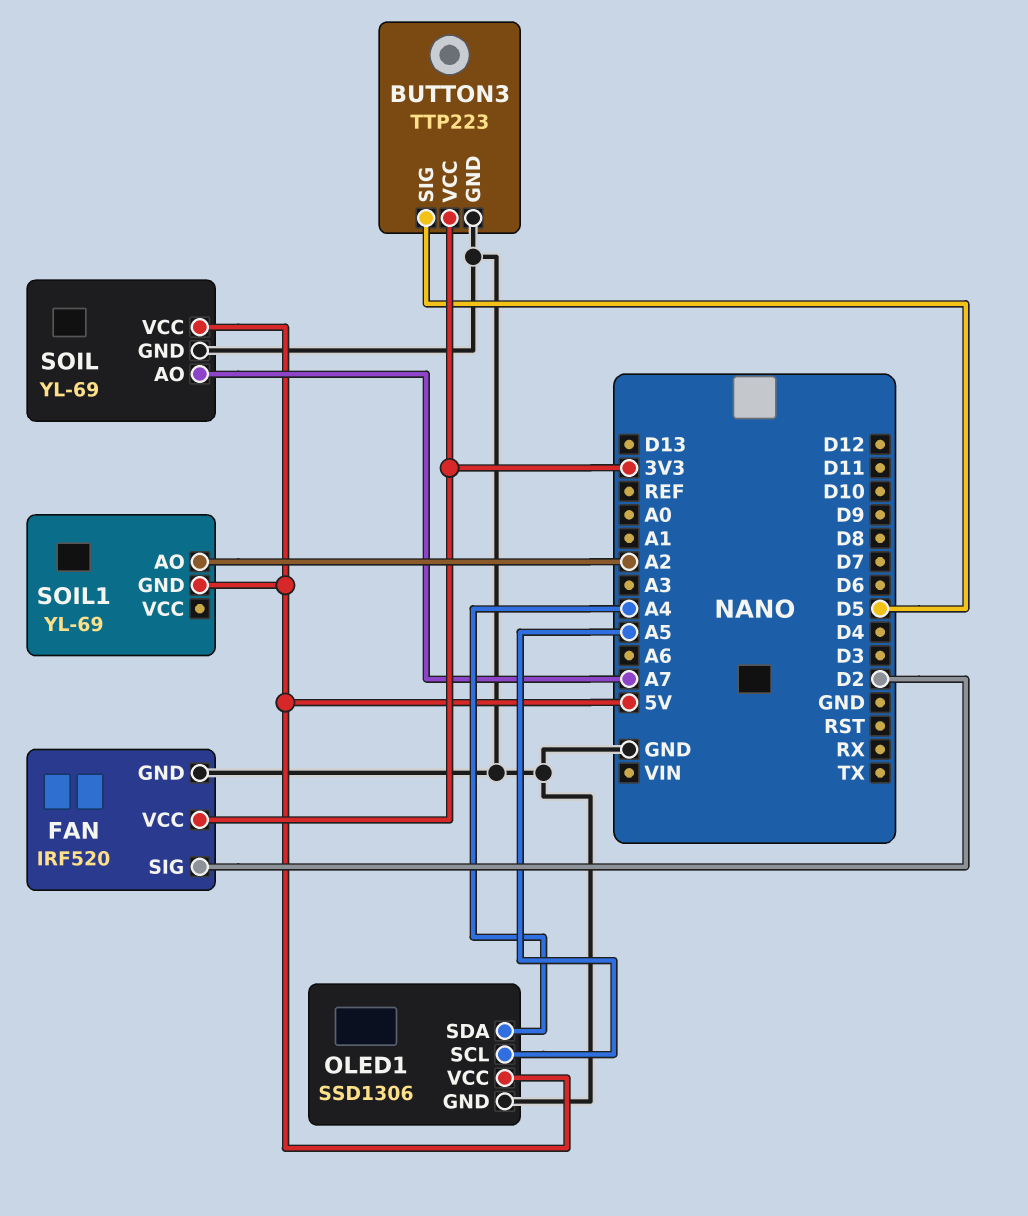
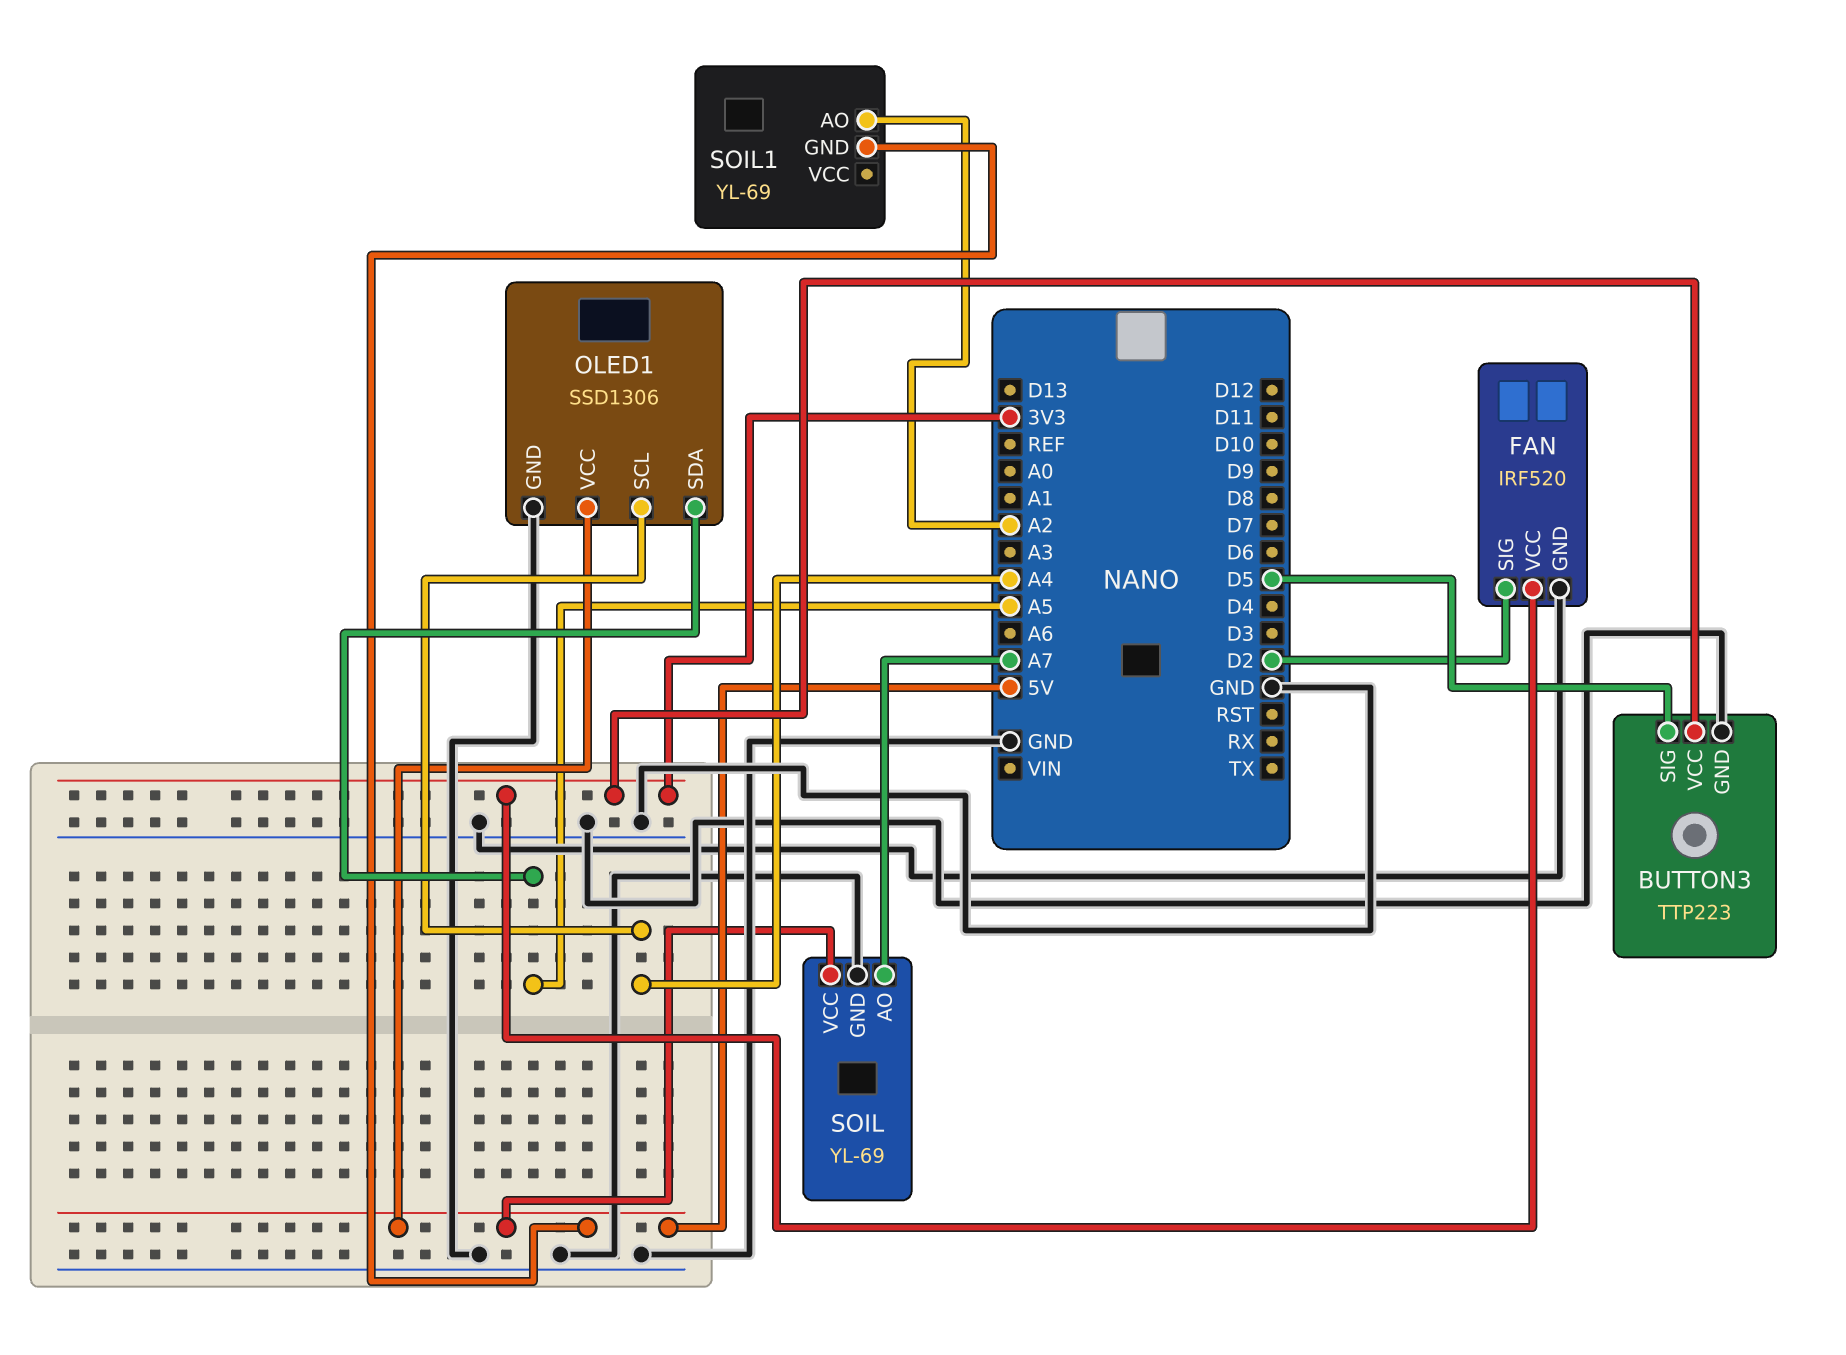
OLED1 pin SCL: A5 -> A4
OLED1 pin SDA: A4 -> A5

